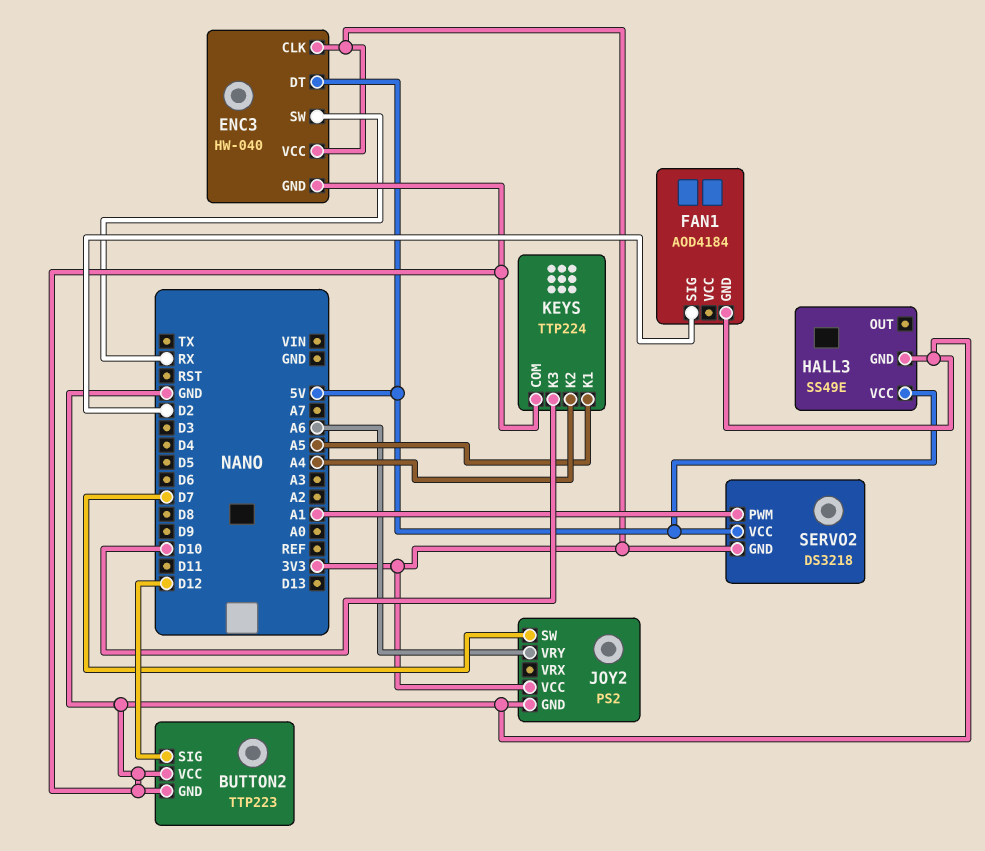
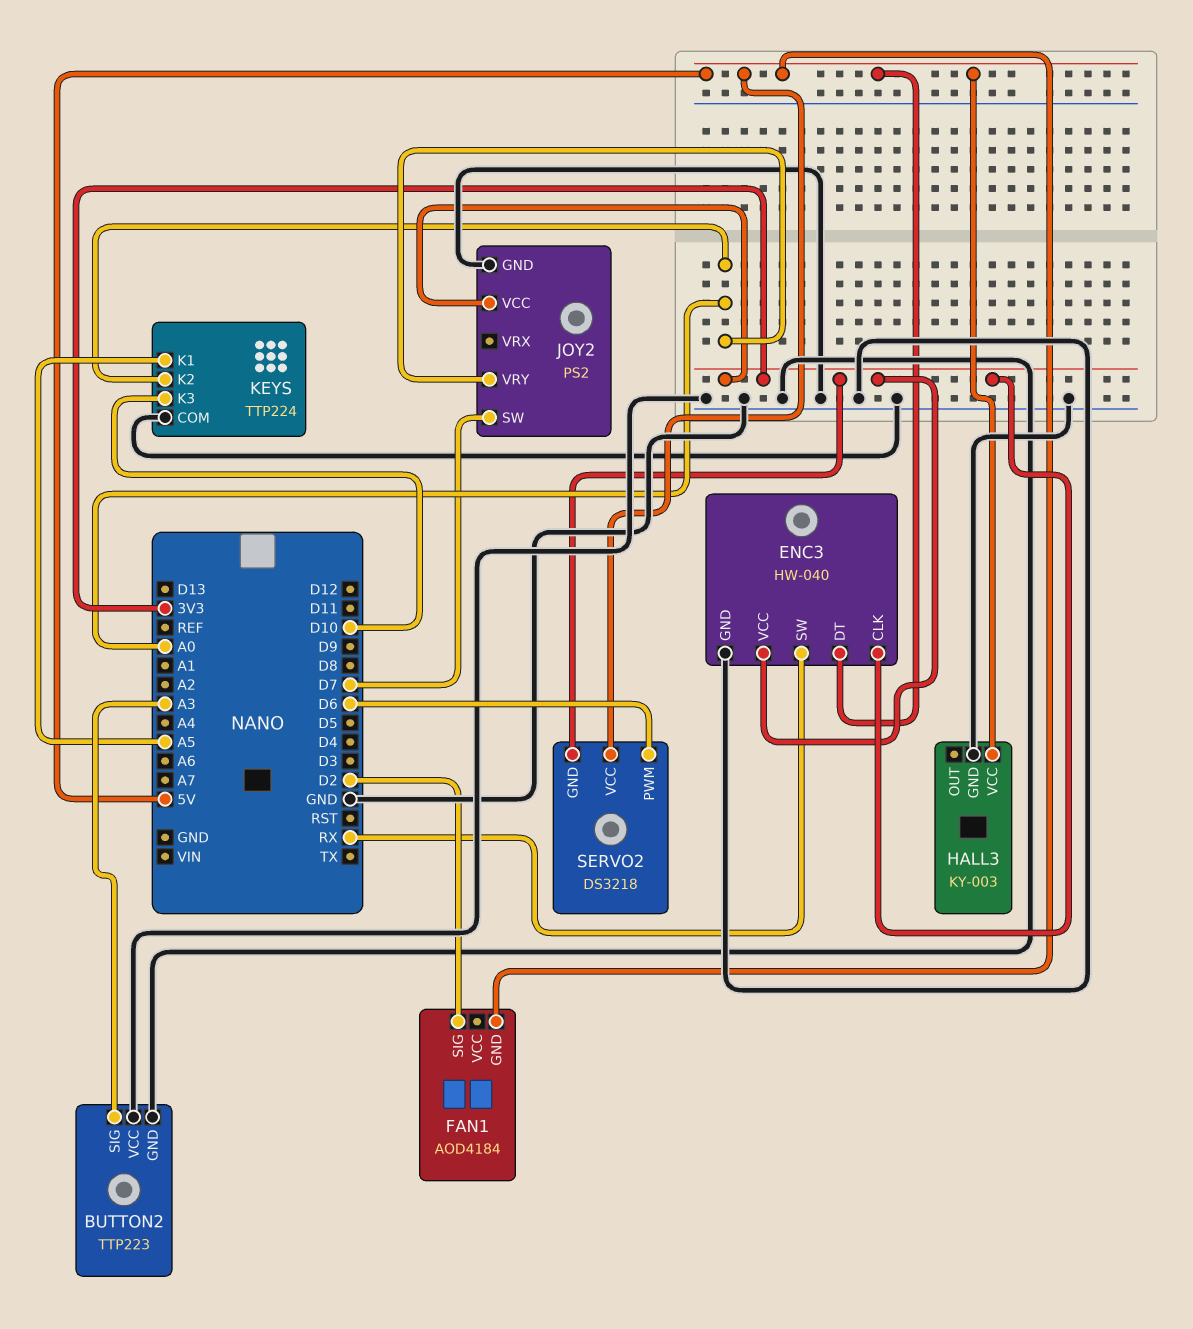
BUTTON2 pin SIG: D12 -> A3
FAN1 pin GND: GND -> 5V
HALL3: SS49E -> KY-003
JOY2 pin VRY: A6 -> A0
KEYS pin K2: A4 -> A0
SERVO2 pin PWM: A1 -> D6

